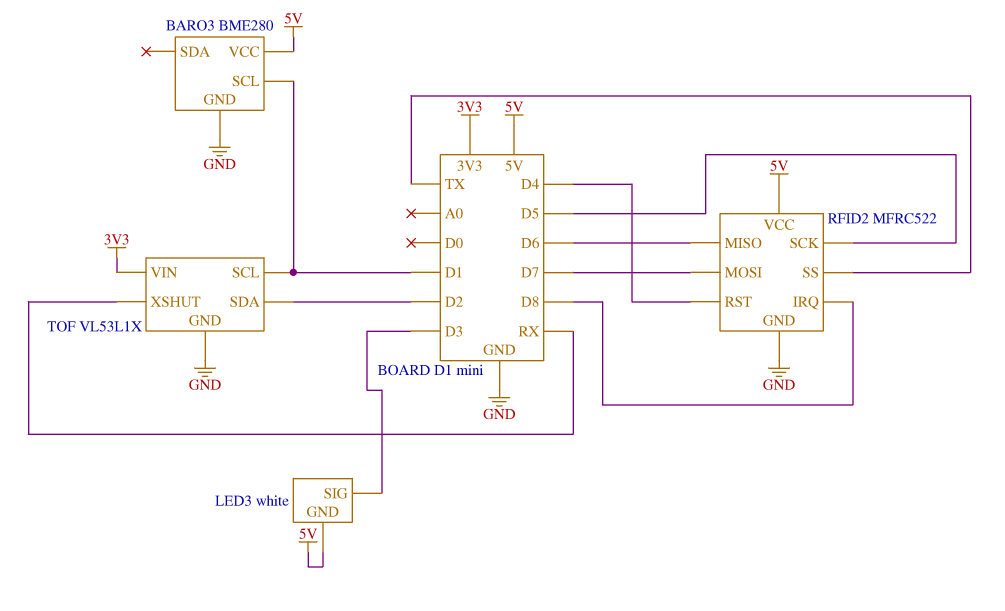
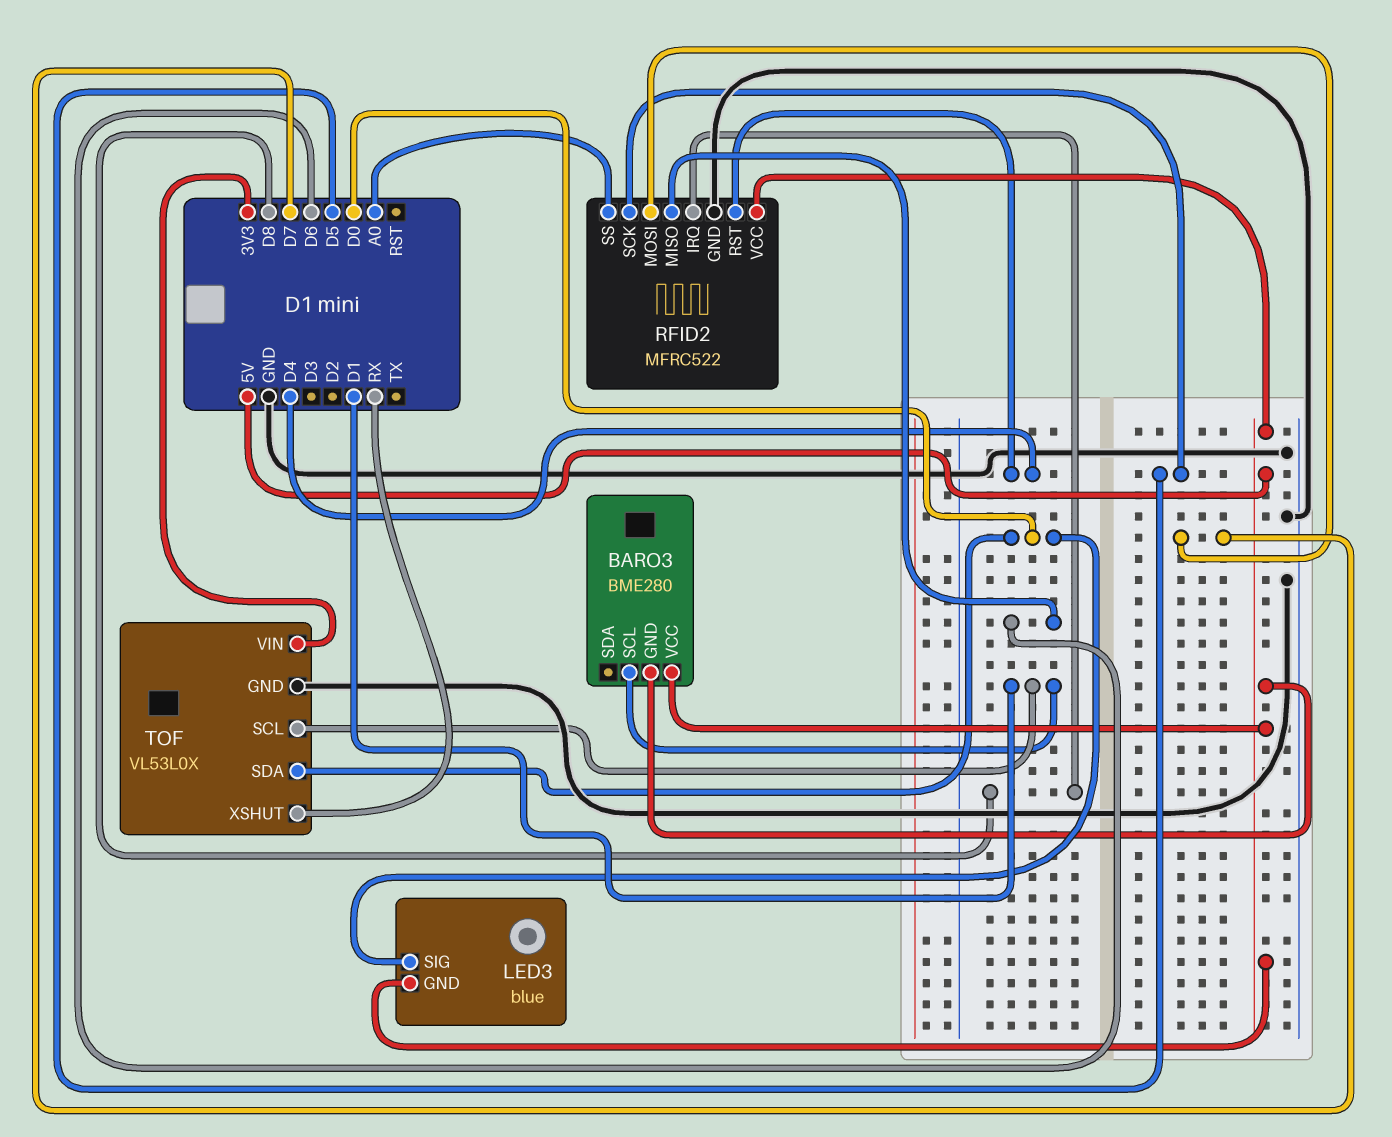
BARO3 pin GND: GND -> 5V
LED3: white -> blue
LED3 pin SIG: D3 -> D0
RFID2 pin SS: TX -> A0
TOF: VL53L1X -> VL53L0X
TOF pin SDA: D2 -> D0

